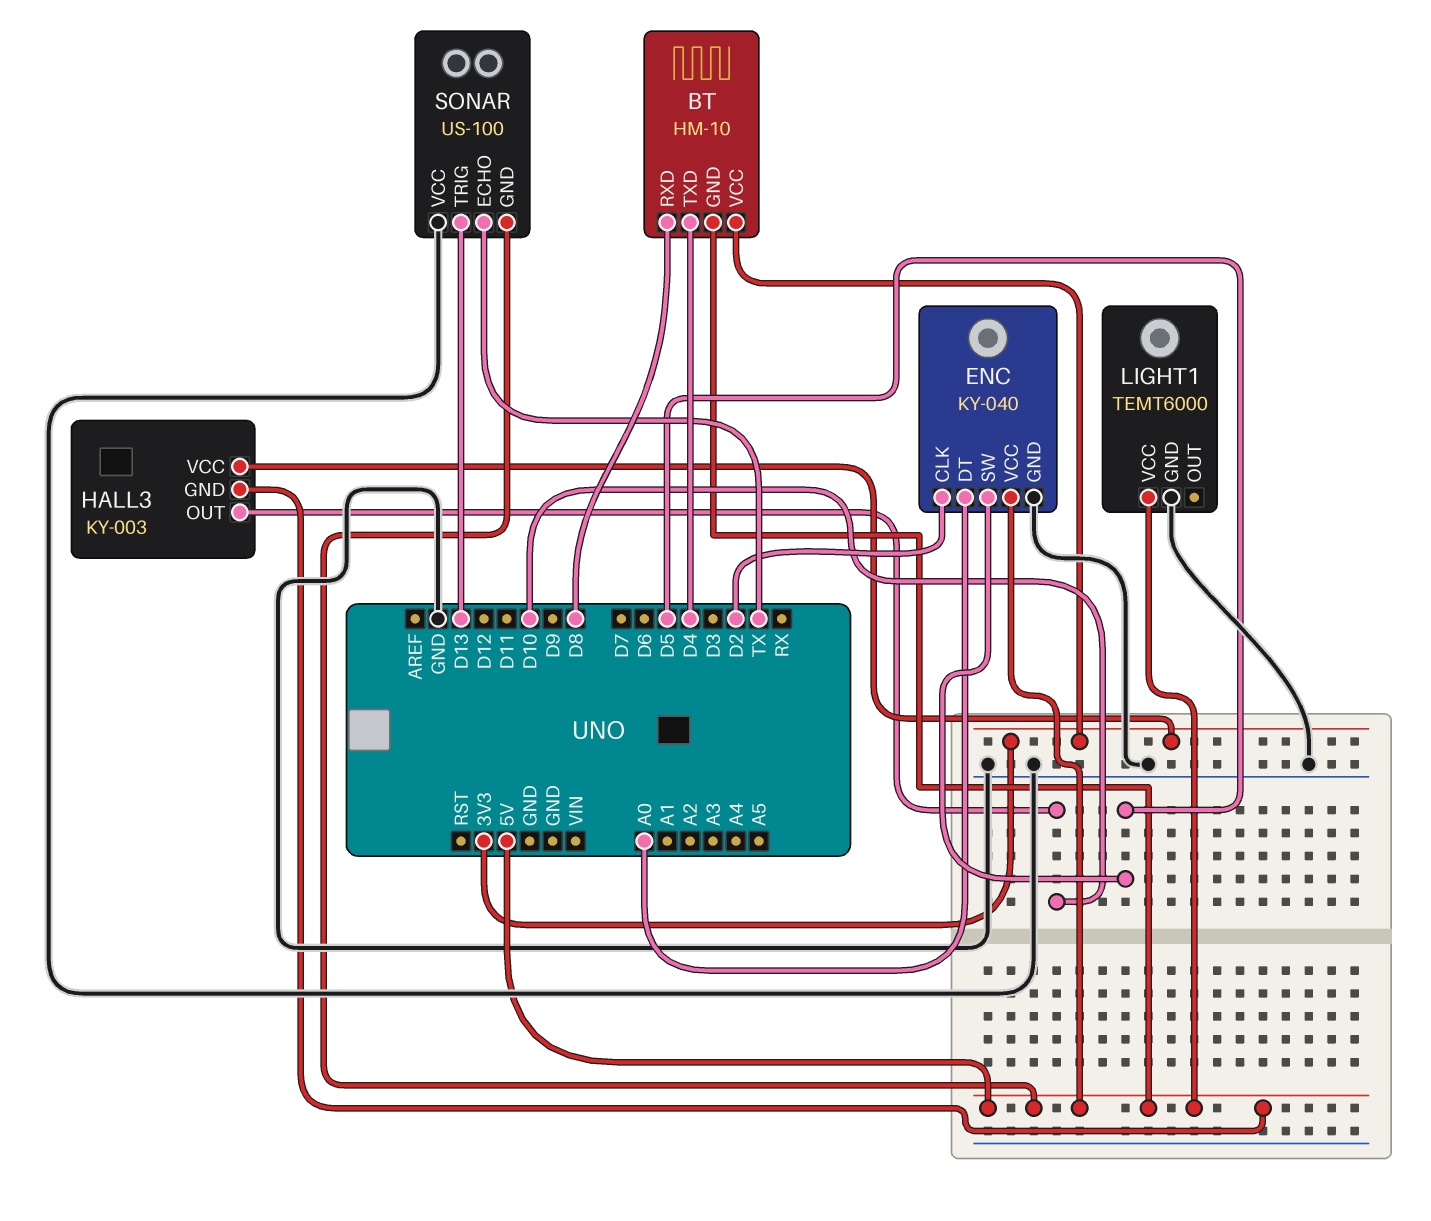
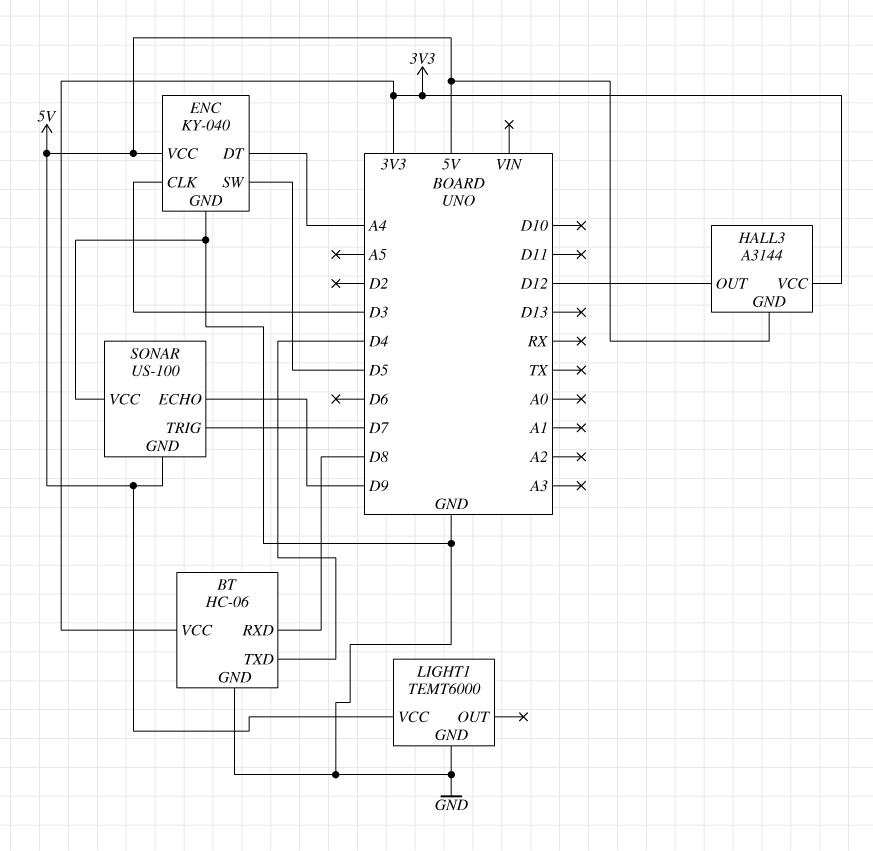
BT: HM-10 -> HC-06
BT pin GND: 5V -> GND
ENC pin CLK: D2 -> D3
ENC pin DT: A0 -> A4
HALL3: KY-003 -> A3144
HALL3 pin OUT: D10 -> D12
SONAR pin ECHO: TX -> D9
SONAR pin TRIG: D13 -> D7

